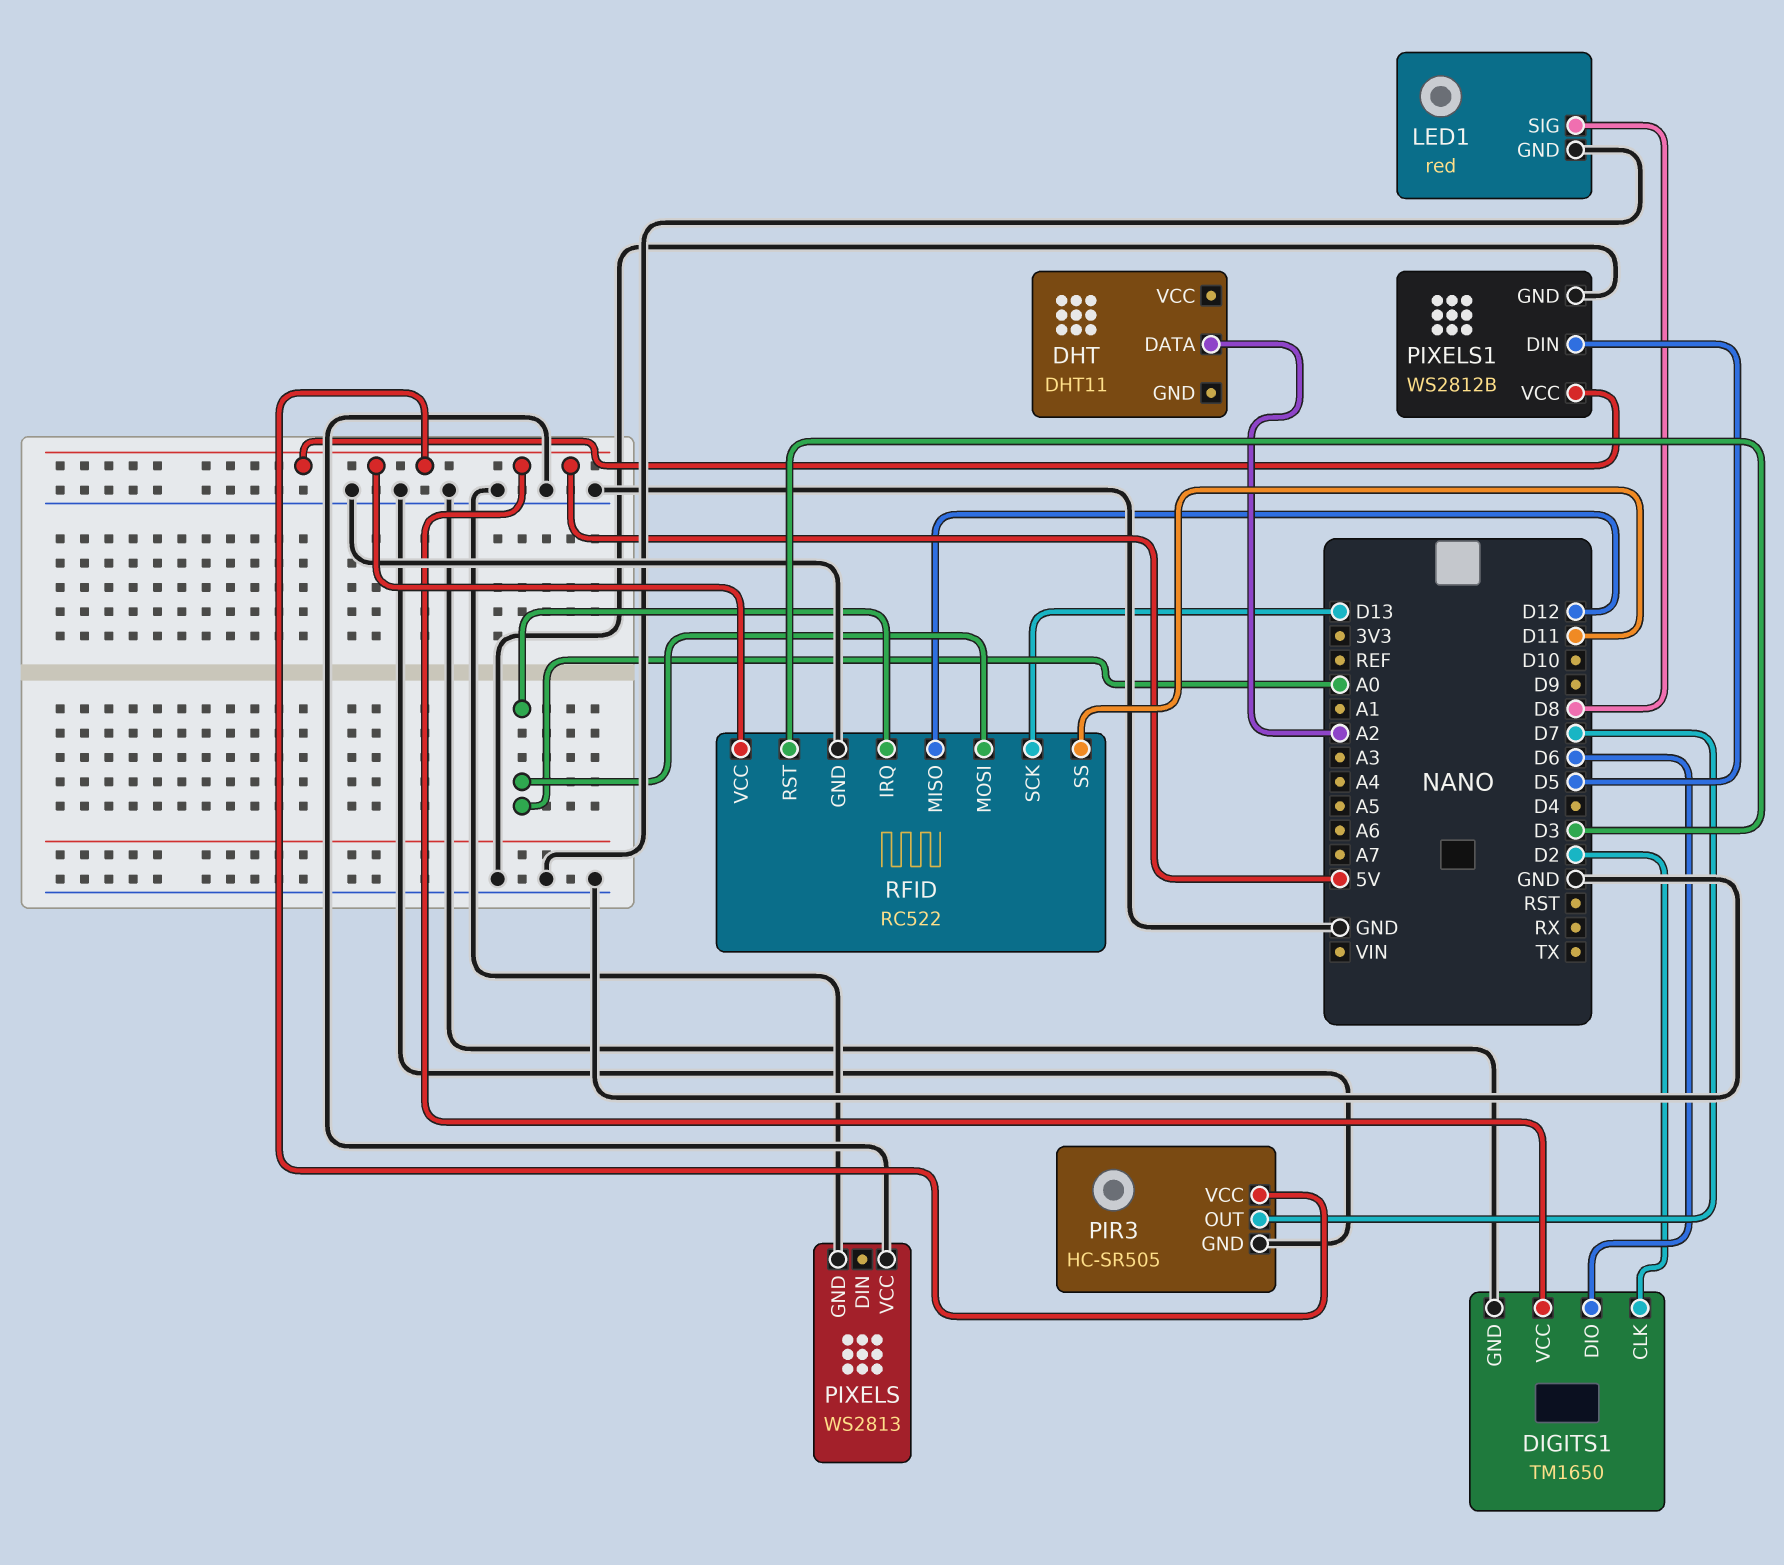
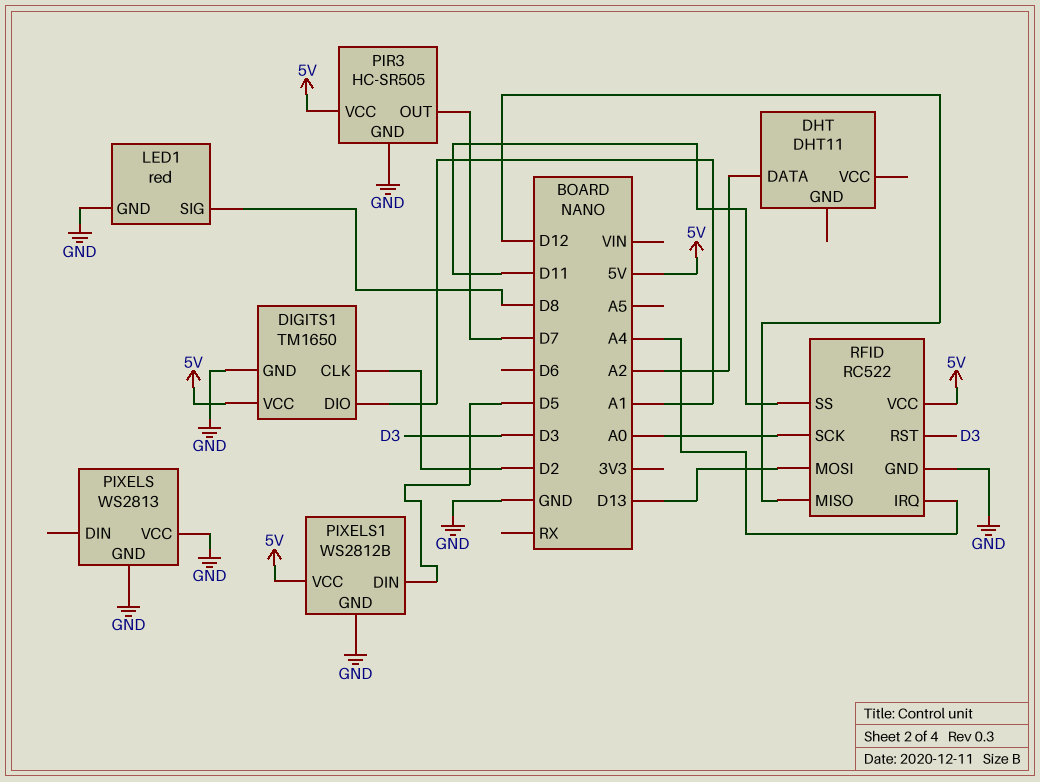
DIGITS1 pin DIO: D6 -> A1
RFID pin IRQ: A0 -> A4
RFID pin MOSI: A0 -> D13
RFID pin SCK: D13 -> A0

